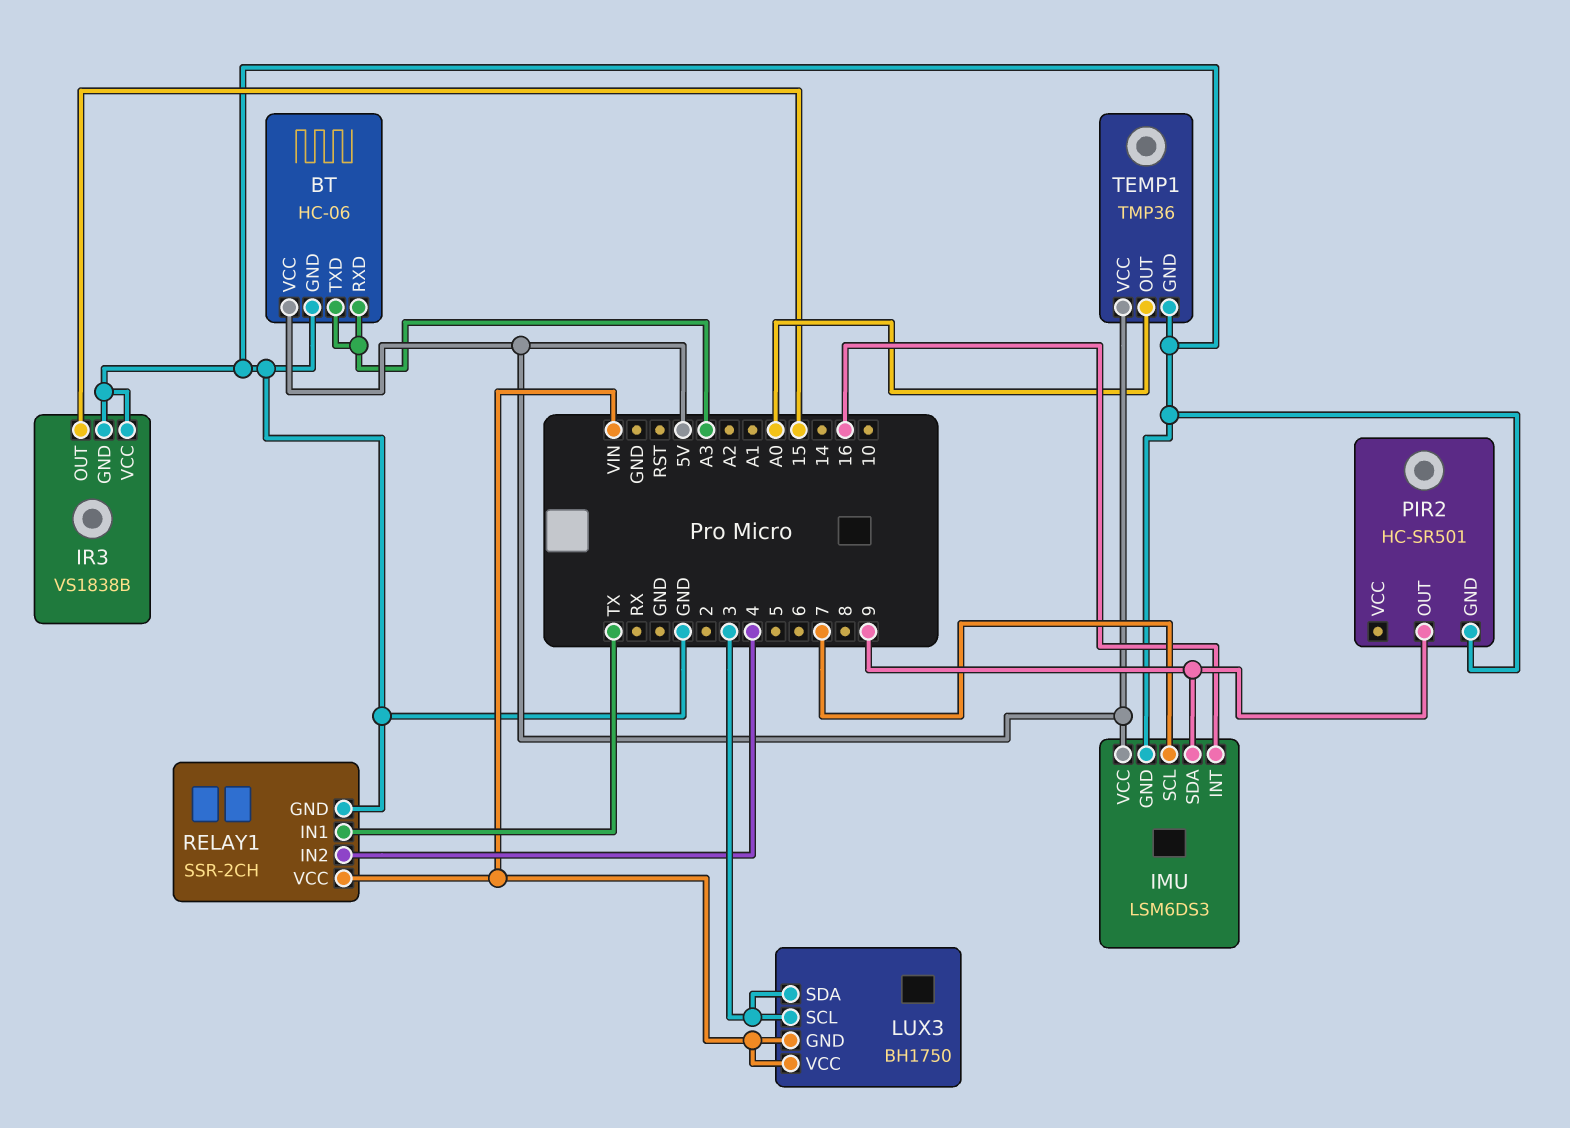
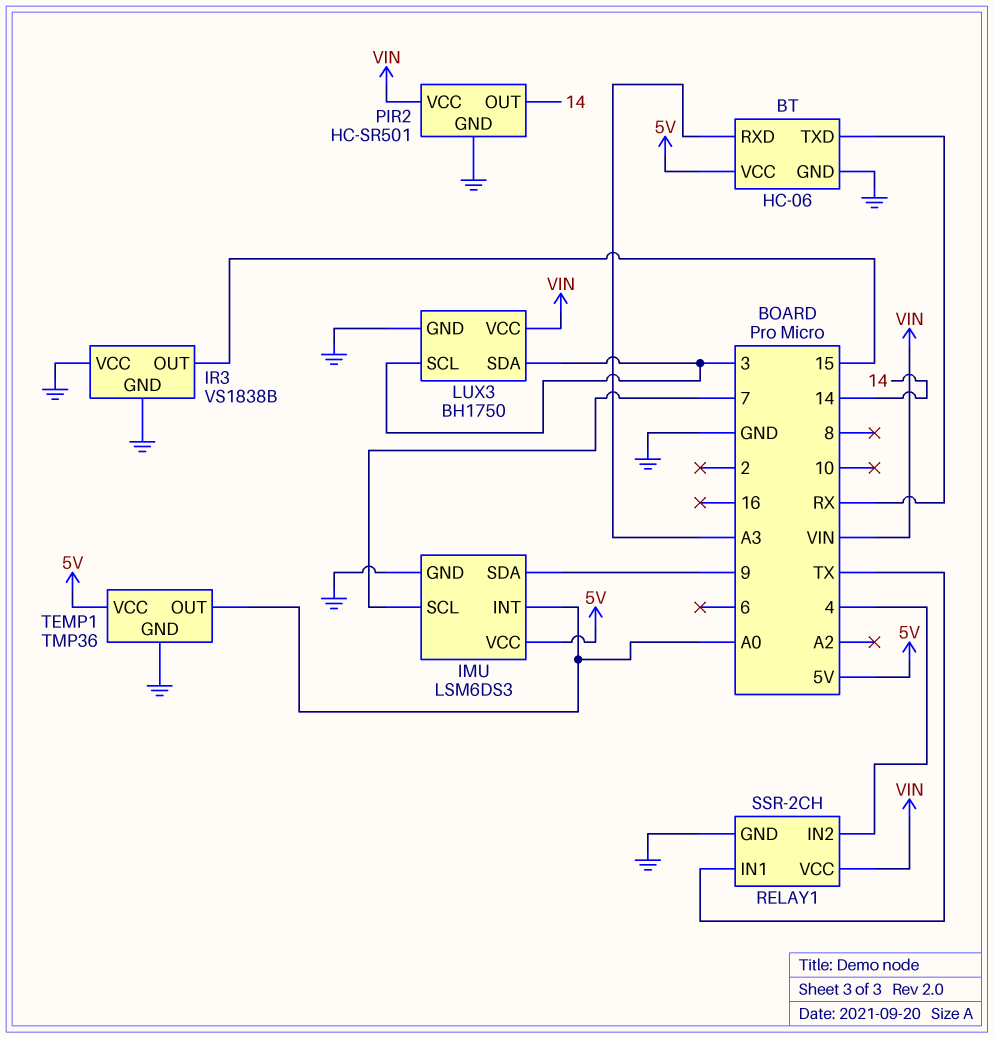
BT pin TXD: A3 -> RX
IMU pin INT: 16 -> A0
LUX3 pin GND: VIN -> GND
PIR2 pin OUT: 9 -> 14
PIR2 pin VCC: none -> VIN

